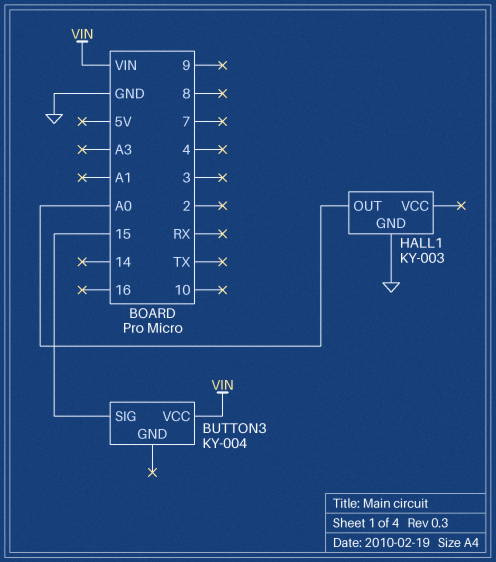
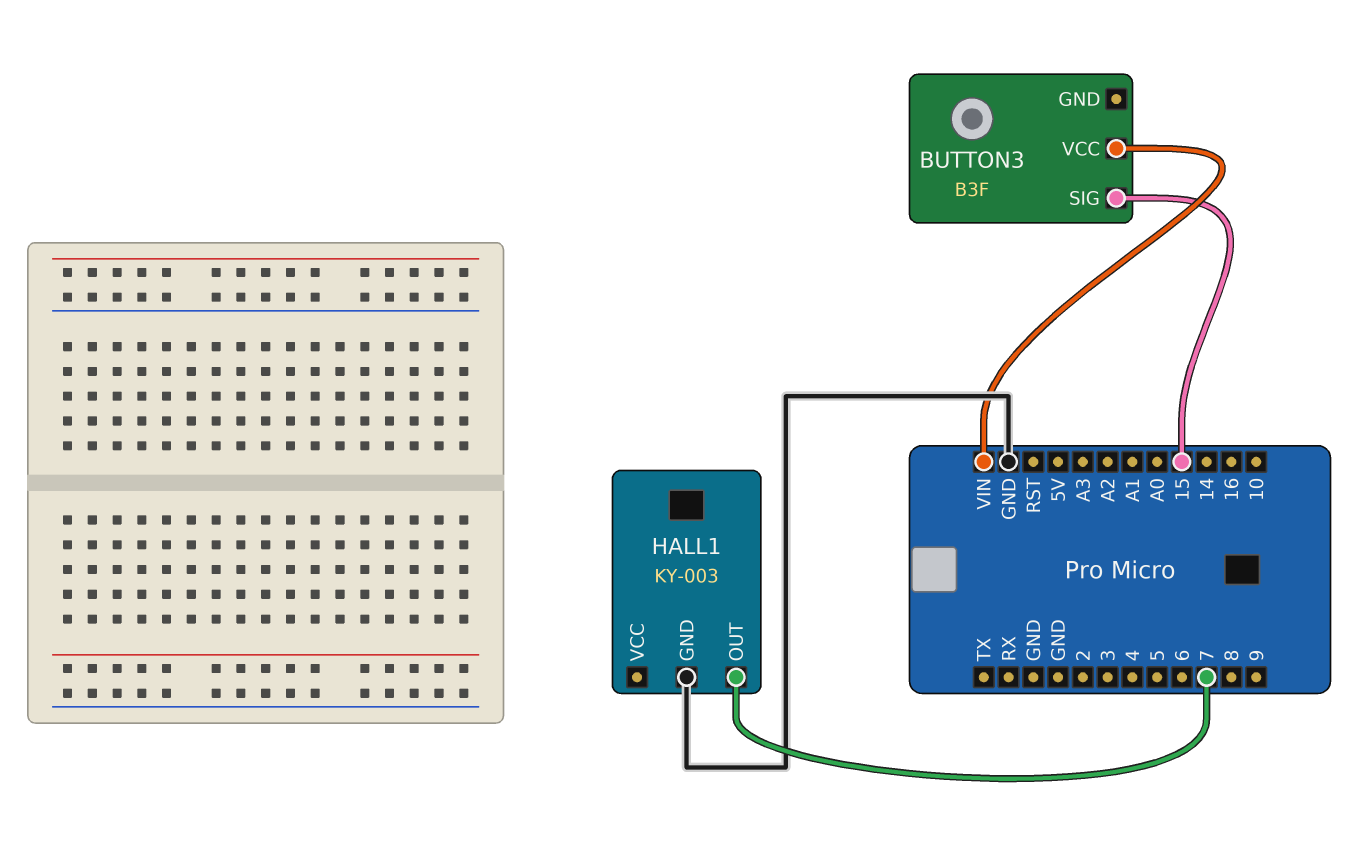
BUTTON3: KY-004 -> B3F
HALL1 pin OUT: A0 -> 7

